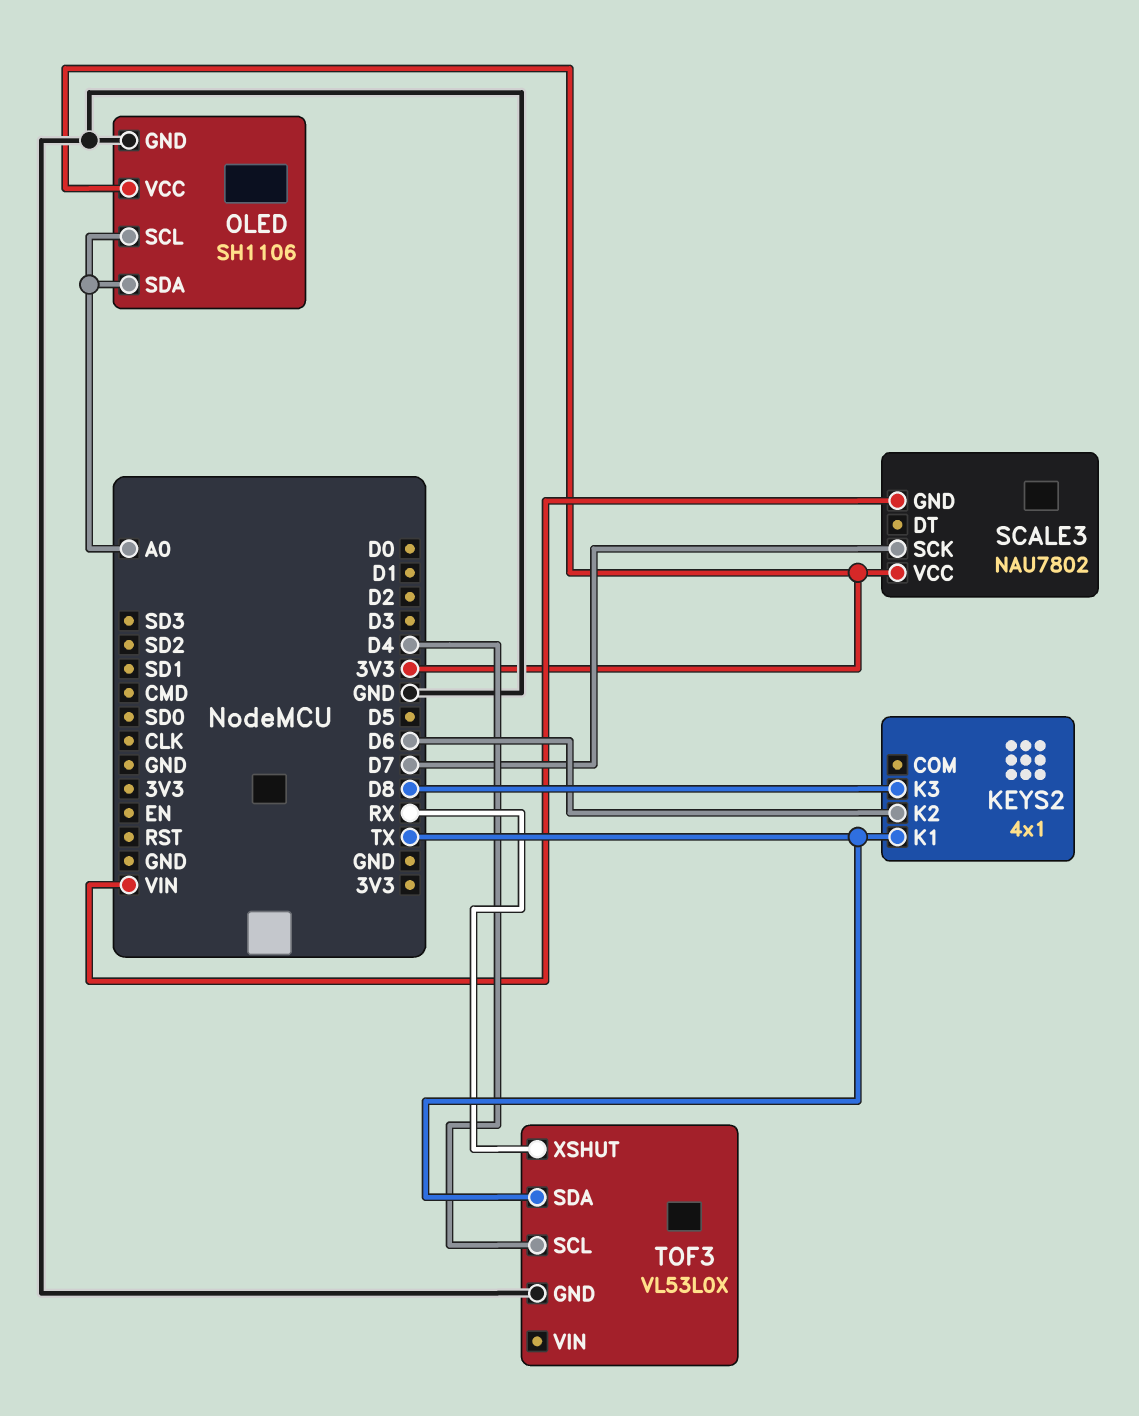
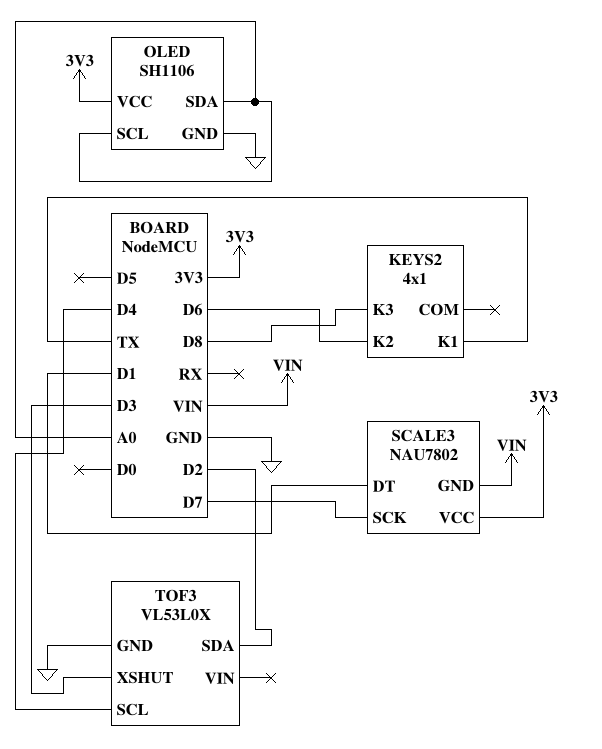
SCALE3 pin DT: none -> D1
TOF3 pin SDA: TX -> D2
TOF3 pin XSHUT: RX -> D3

